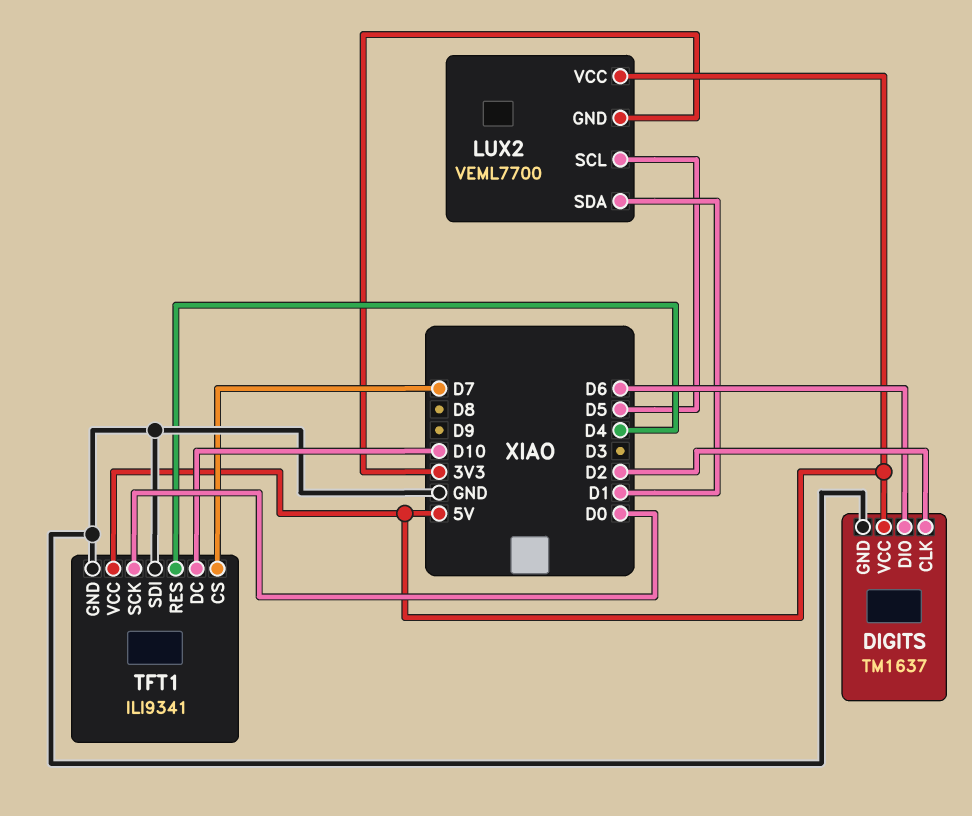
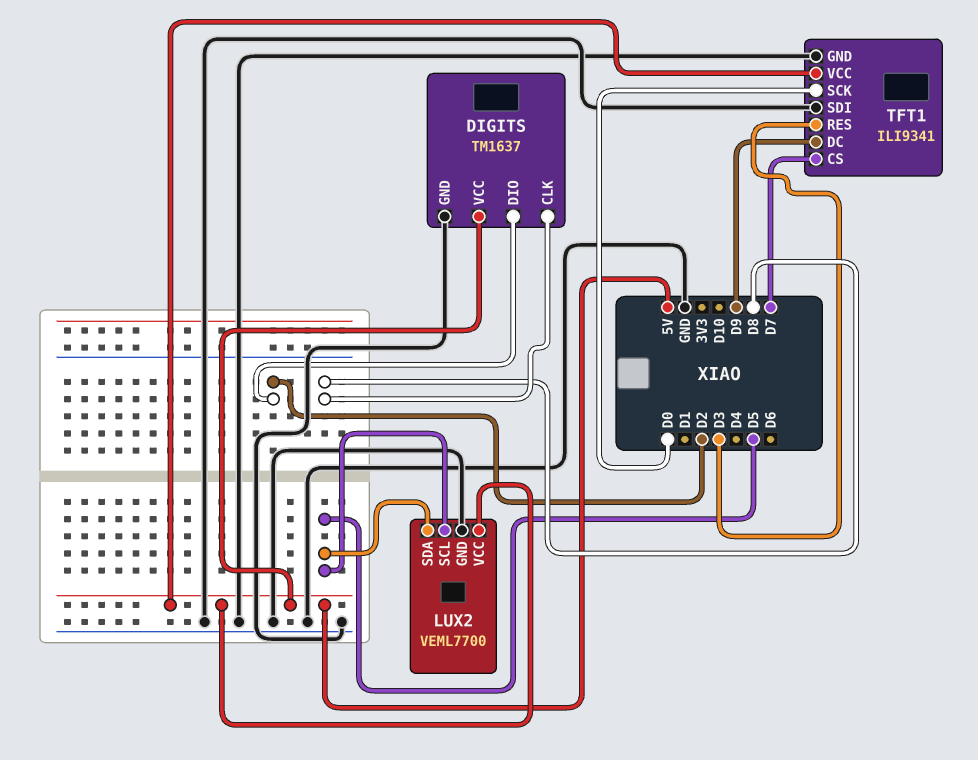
DIGITS pin CLK: D2 -> D8
DIGITS pin DIO: D6 -> D2
LUX2 pin GND: 3V3 -> GND
LUX2 pin SDA: D1 -> D5
TFT1 pin DC: D10 -> D9
TFT1 pin RES: D4 -> D3

